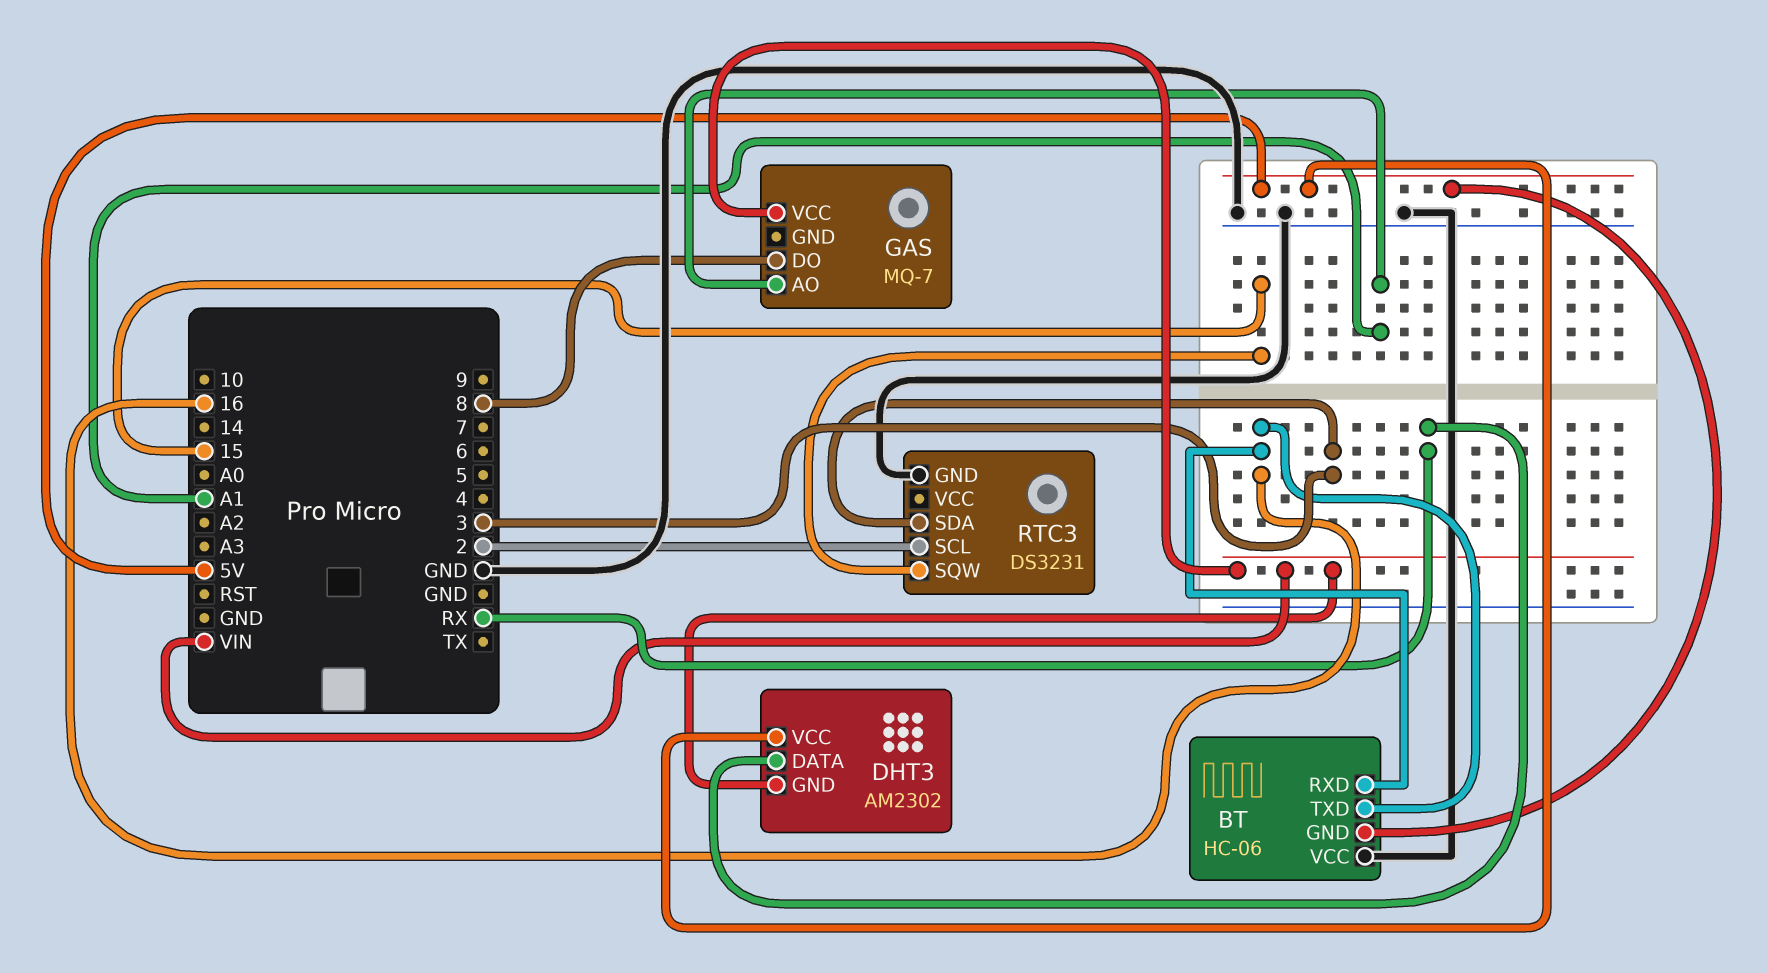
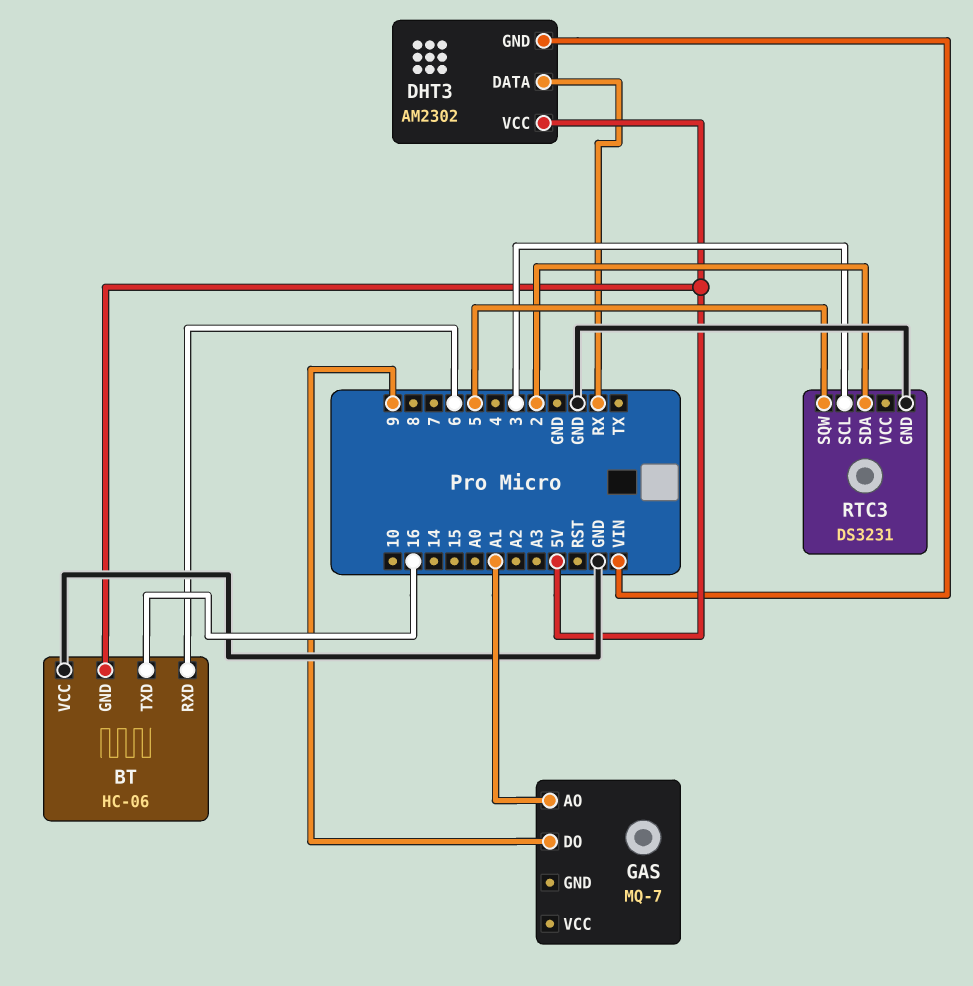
BT pin RXD: 16 -> 6
GAS pin DO: 8 -> 9
GAS pin VCC: VIN -> none
RTC3 pin SCL: 2 -> 3
RTC3 pin SDA: 3 -> 2
RTC3 pin SQW: 15 -> 5

